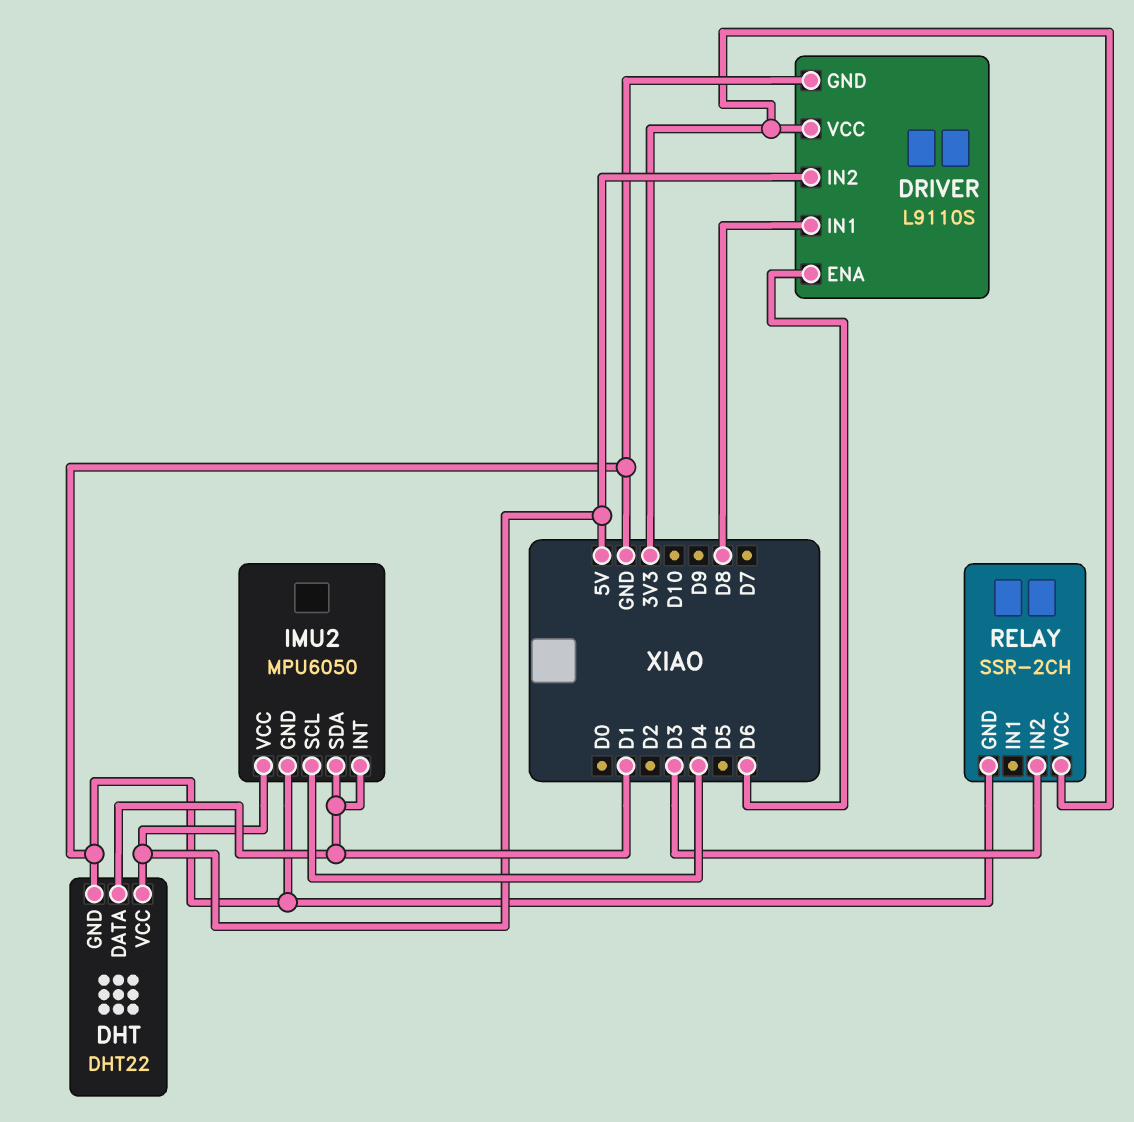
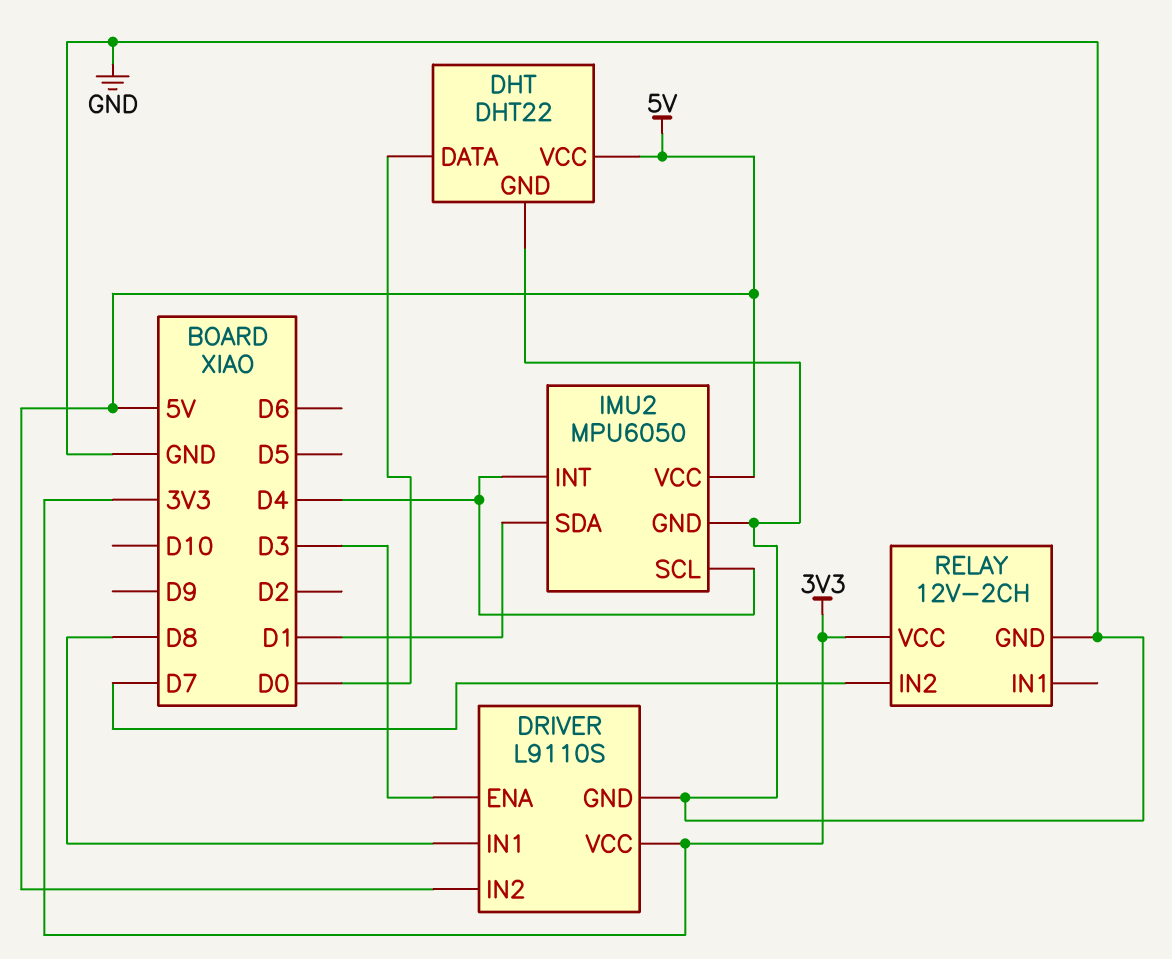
DHT pin DATA: D1 -> D0
DRIVER pin ENA: D6 -> D3
IMU2 pin INT: D1 -> D4
RELAY: SSR-2CH -> 12V-2CH
RELAY pin IN2: D3 -> D7

